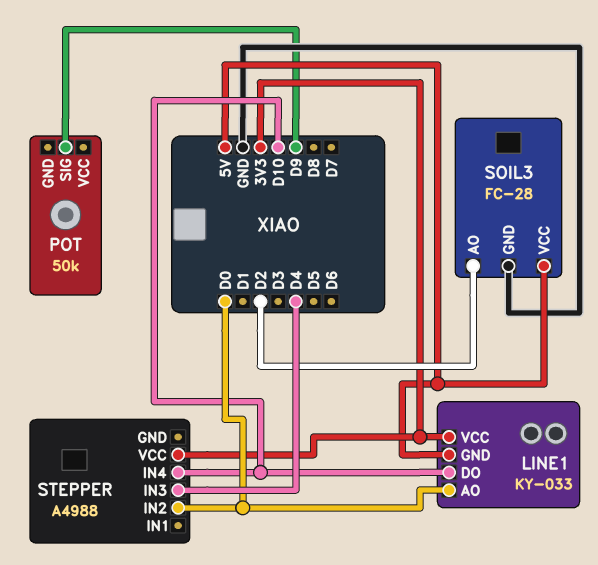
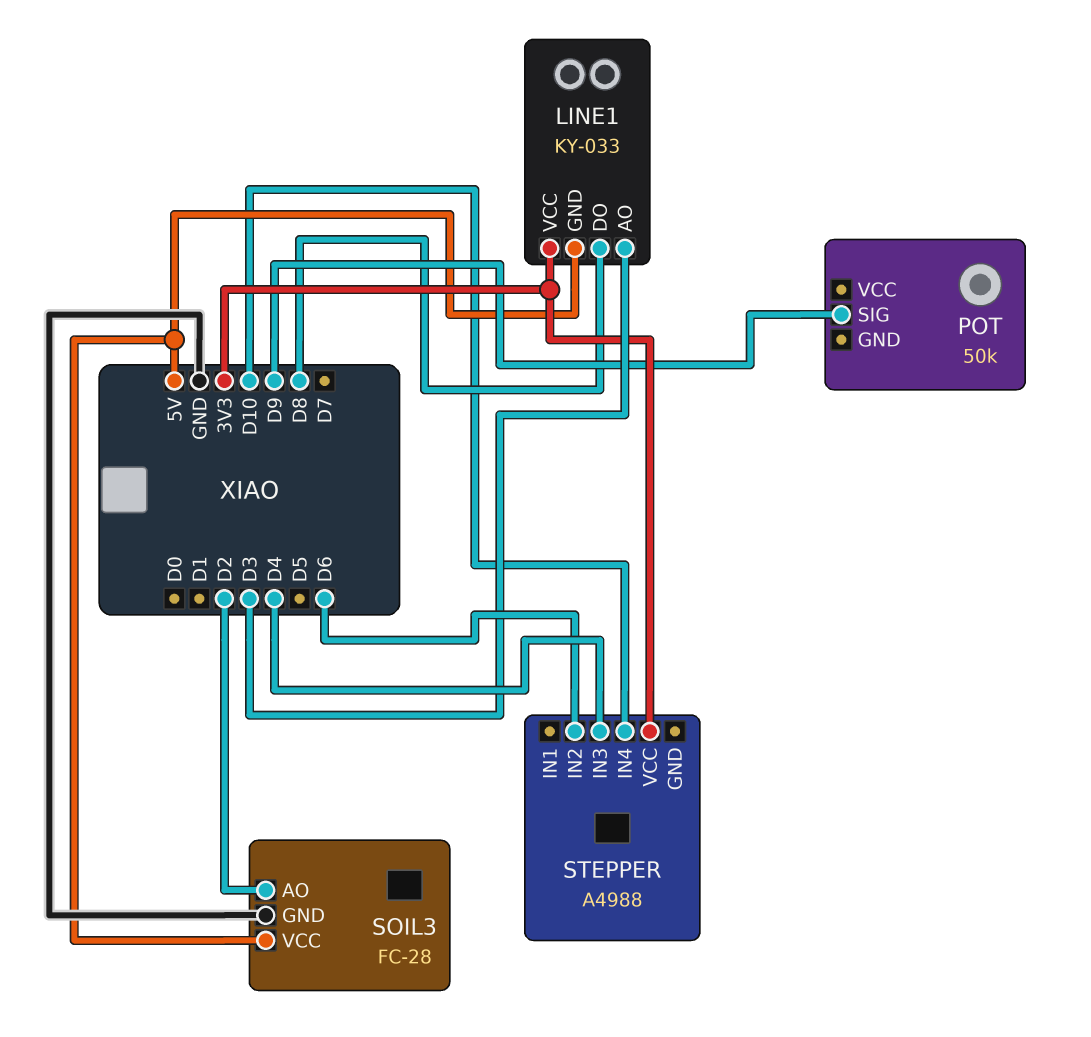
LINE1 pin AO: D0 -> D3
LINE1 pin DO: D10 -> D8
STEPPER pin IN2: D0 -> D6

